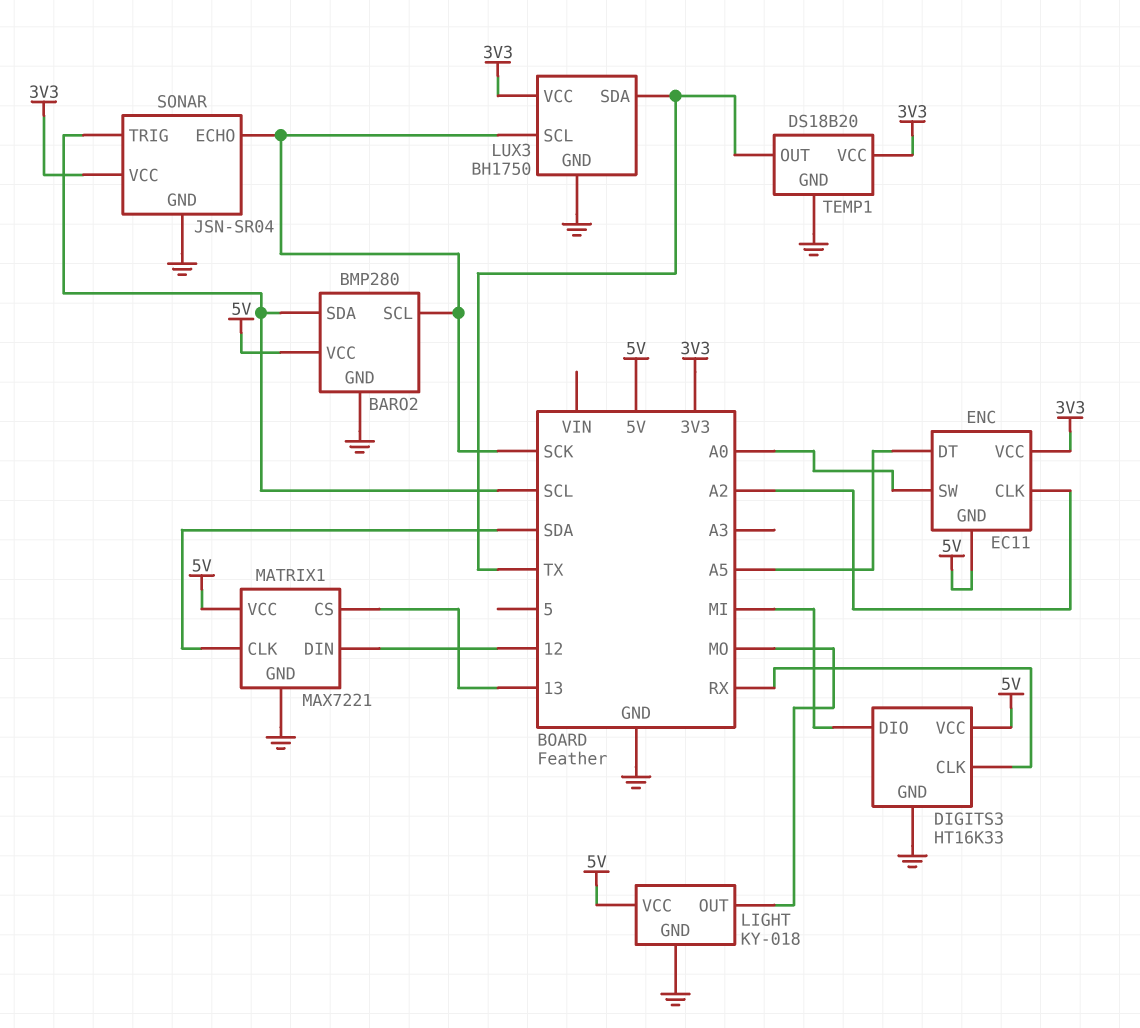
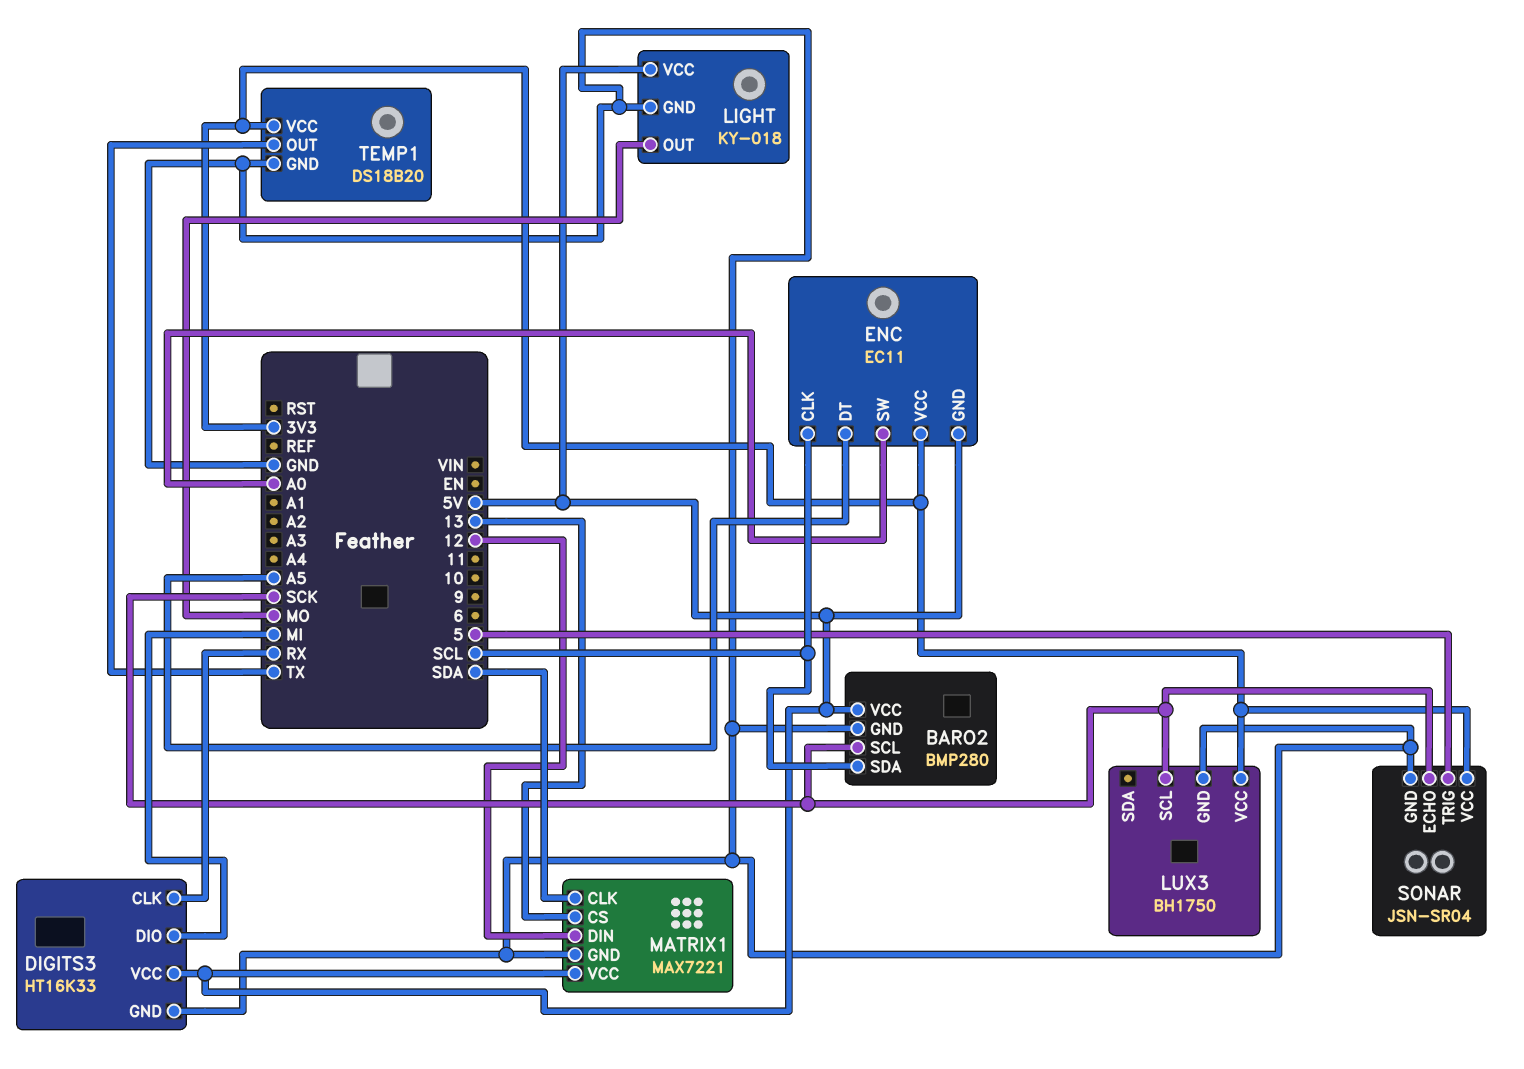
ENC pin CLK: A2 -> SCL
LUX3 pin SDA: TX -> none
SONAR pin TRIG: SCL -> 5

